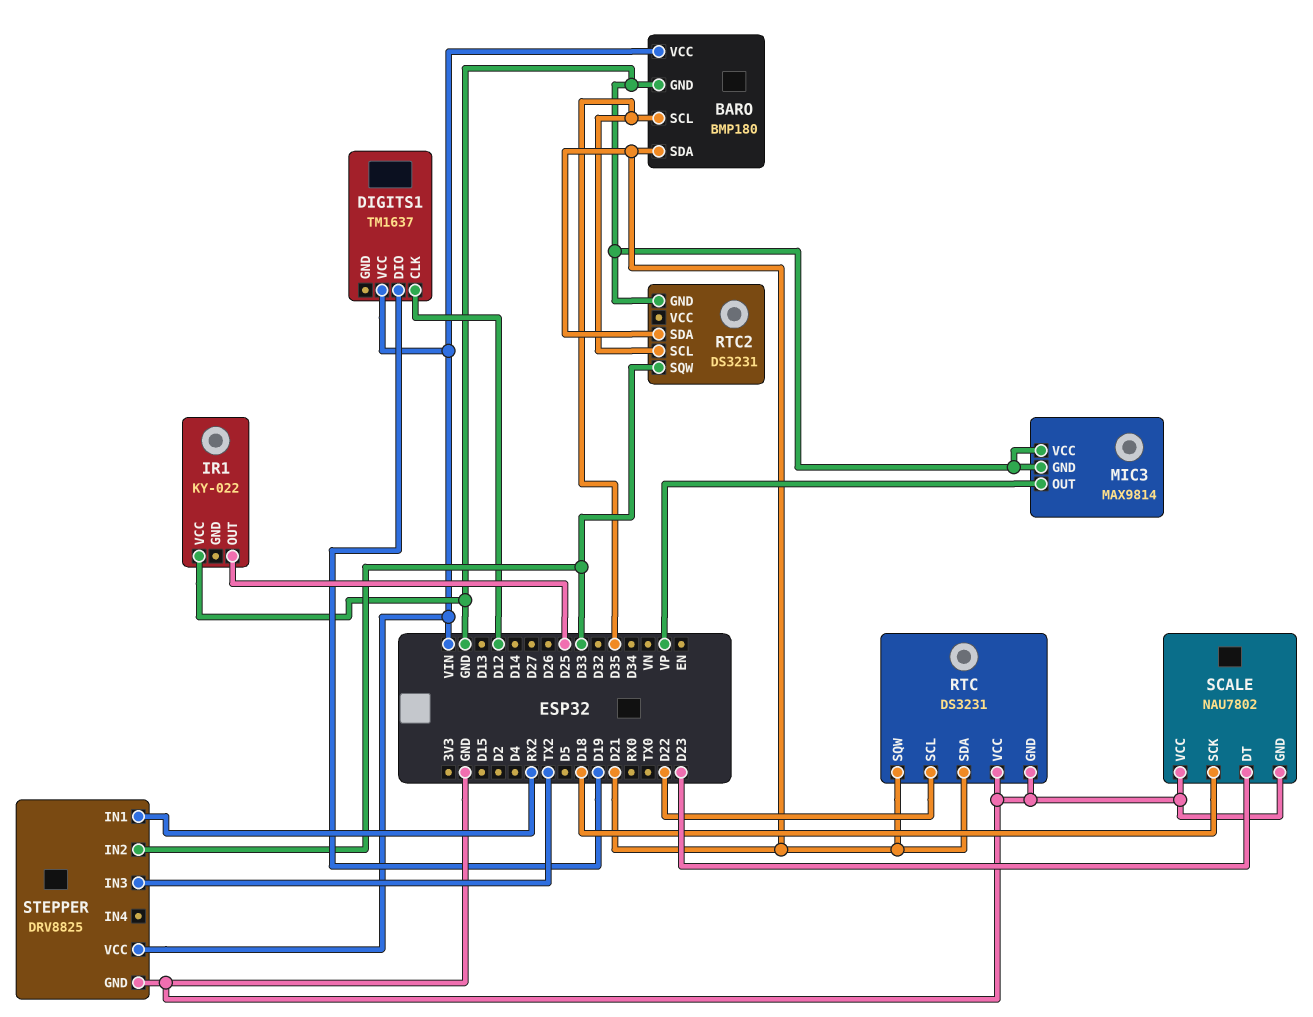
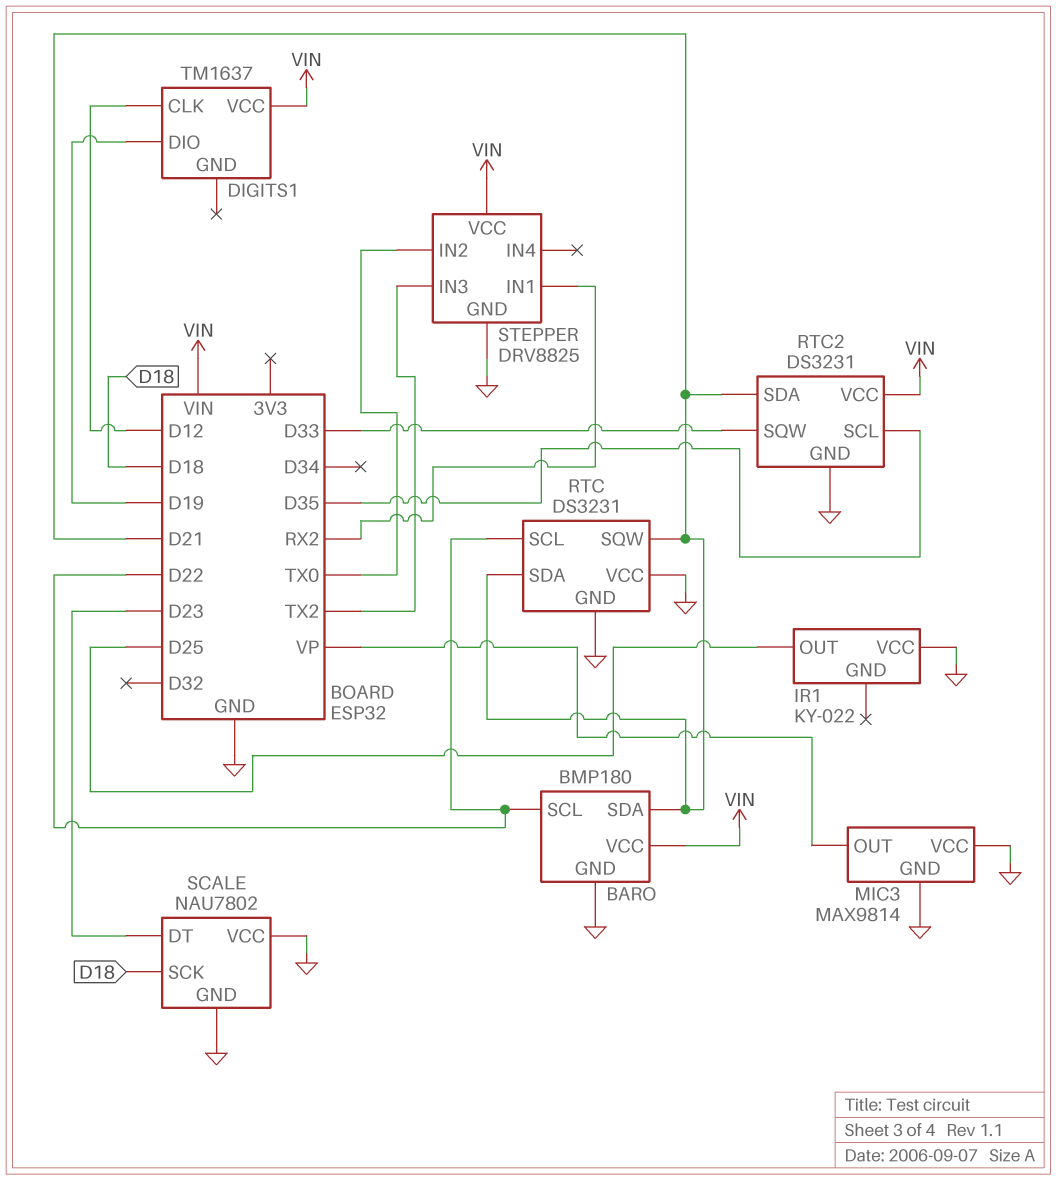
BARO pin SCL: D35 -> D22
RTC2 pin VCC: none -> VIN
STEPPER pin IN2: D33 -> TX0

